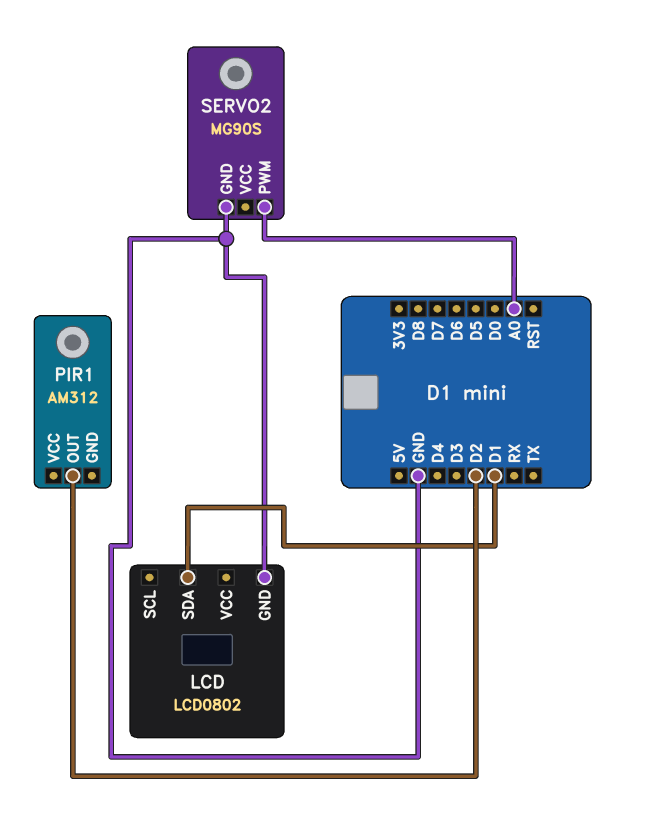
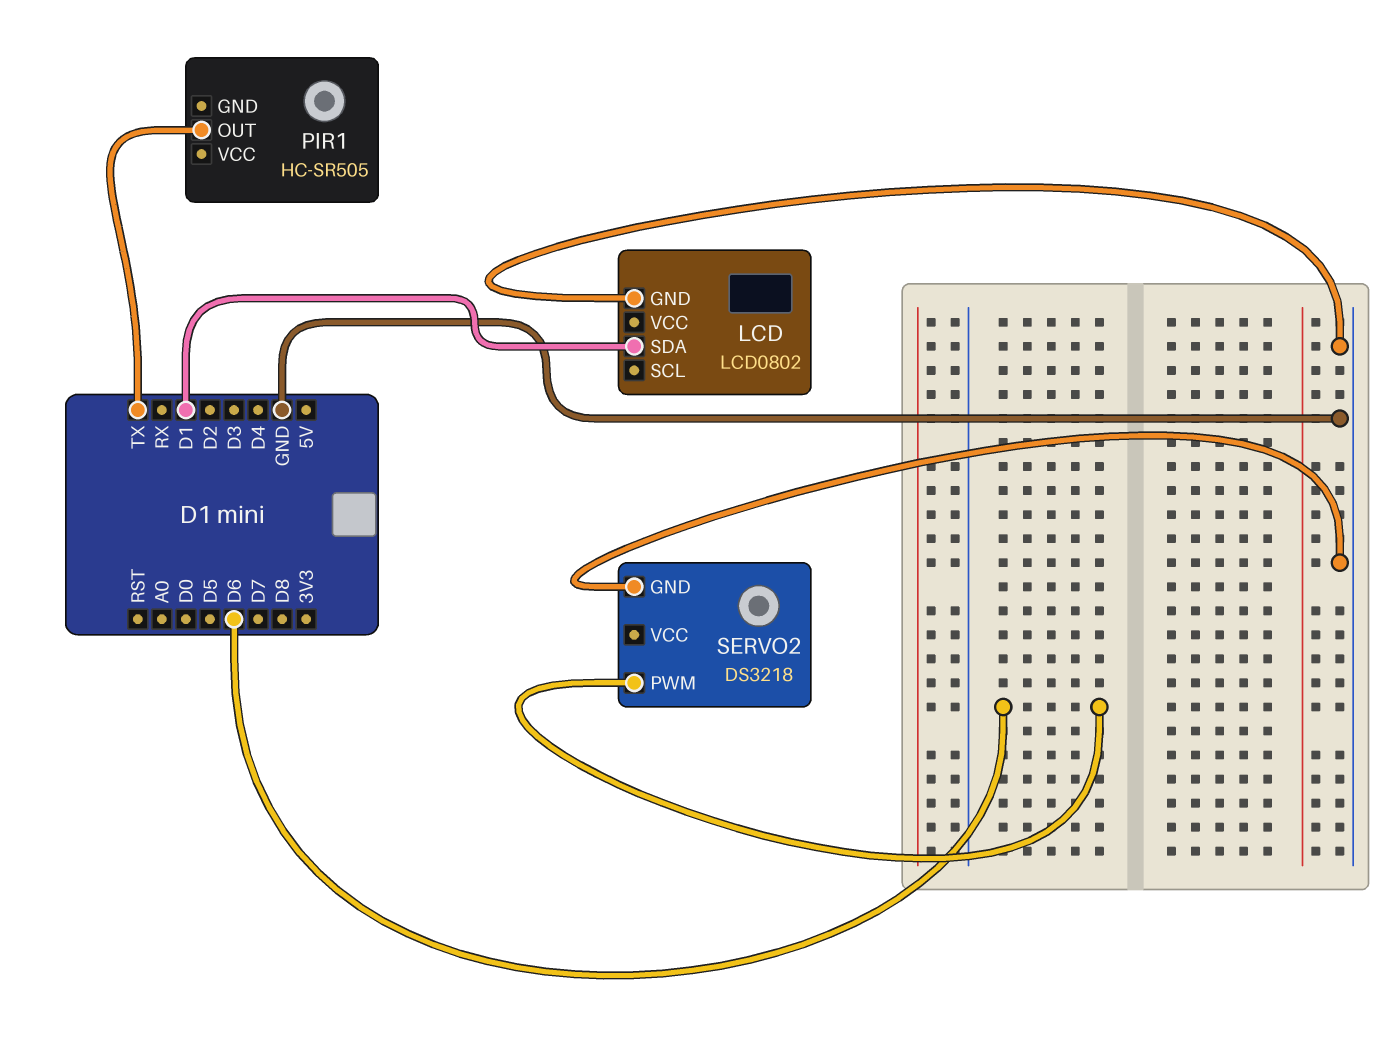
PIR1: AM312 -> HC-SR505
PIR1 pin OUT: D2 -> TX
SERVO2: MG90S -> DS3218
SERVO2 pin PWM: A0 -> D6

